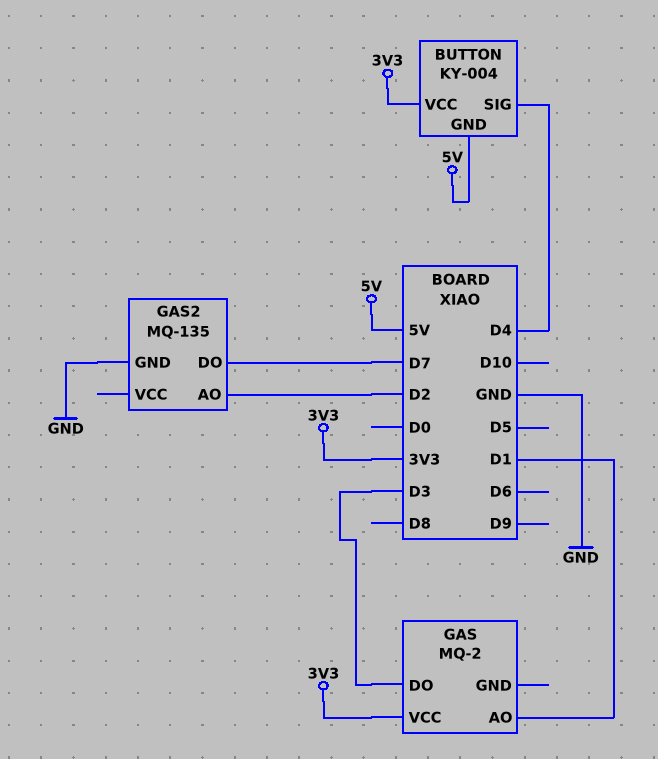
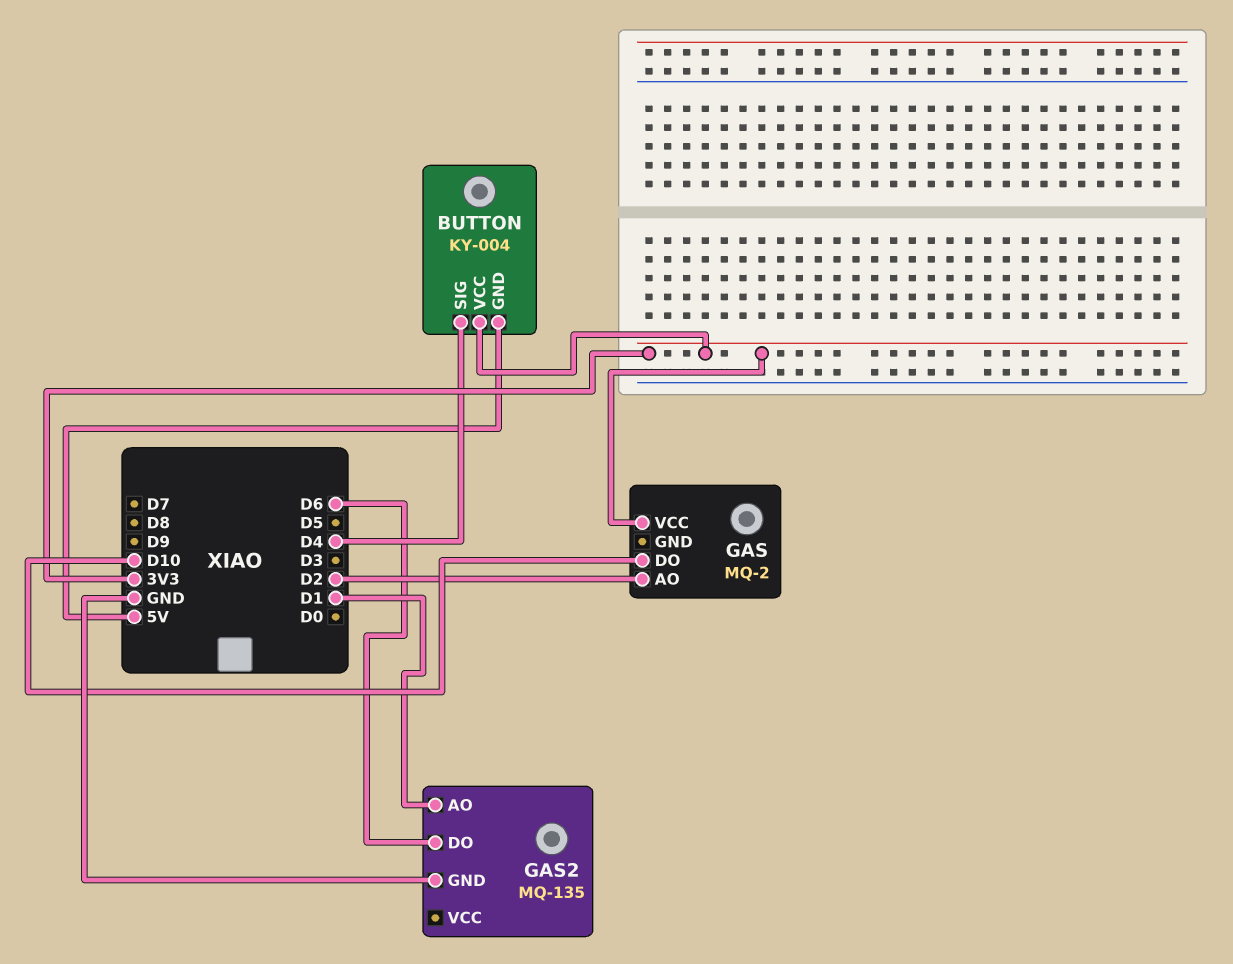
GAS pin AO: D1 -> D2
GAS pin DO: D3 -> D10
GAS2 pin AO: D2 -> D1
GAS2 pin DO: D7 -> D6

